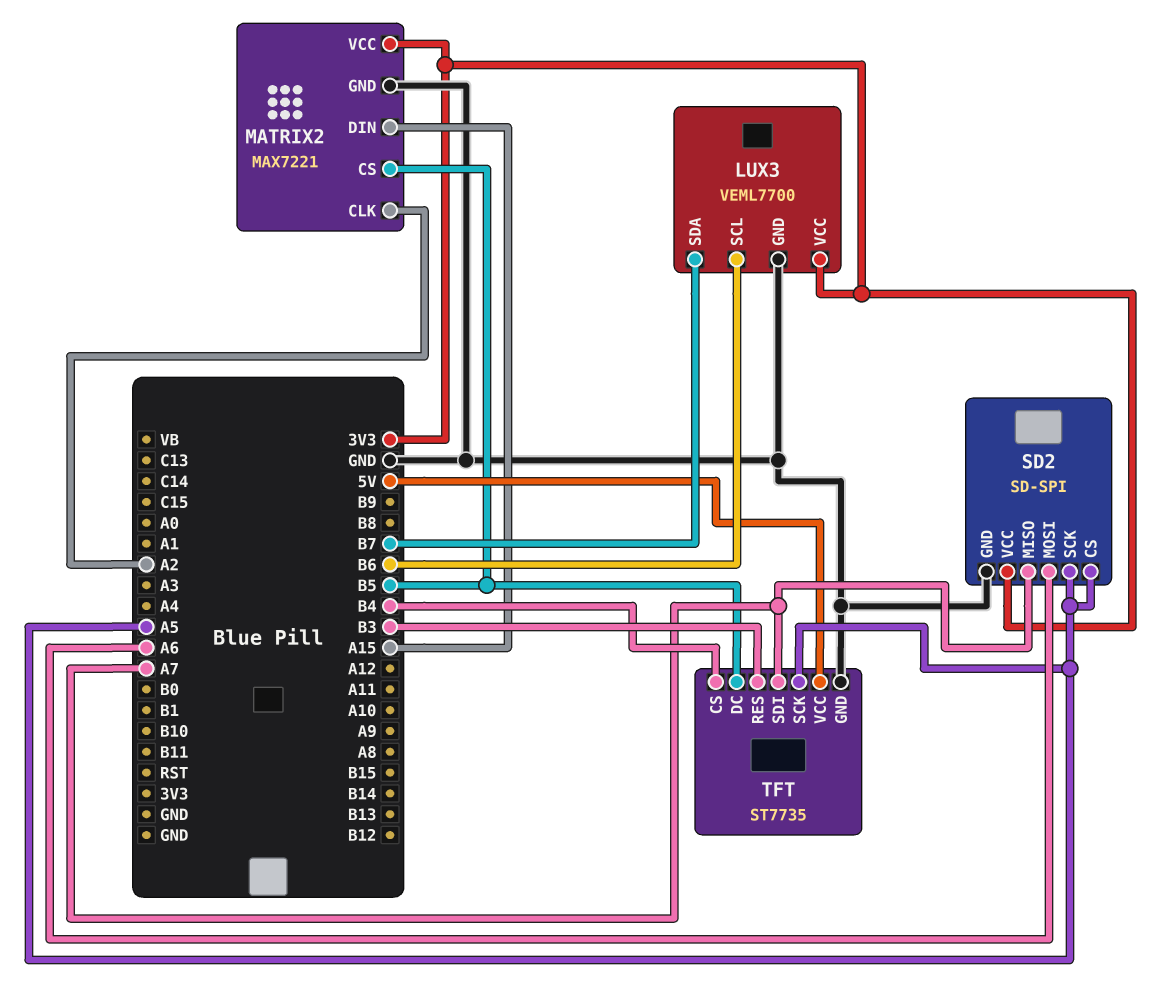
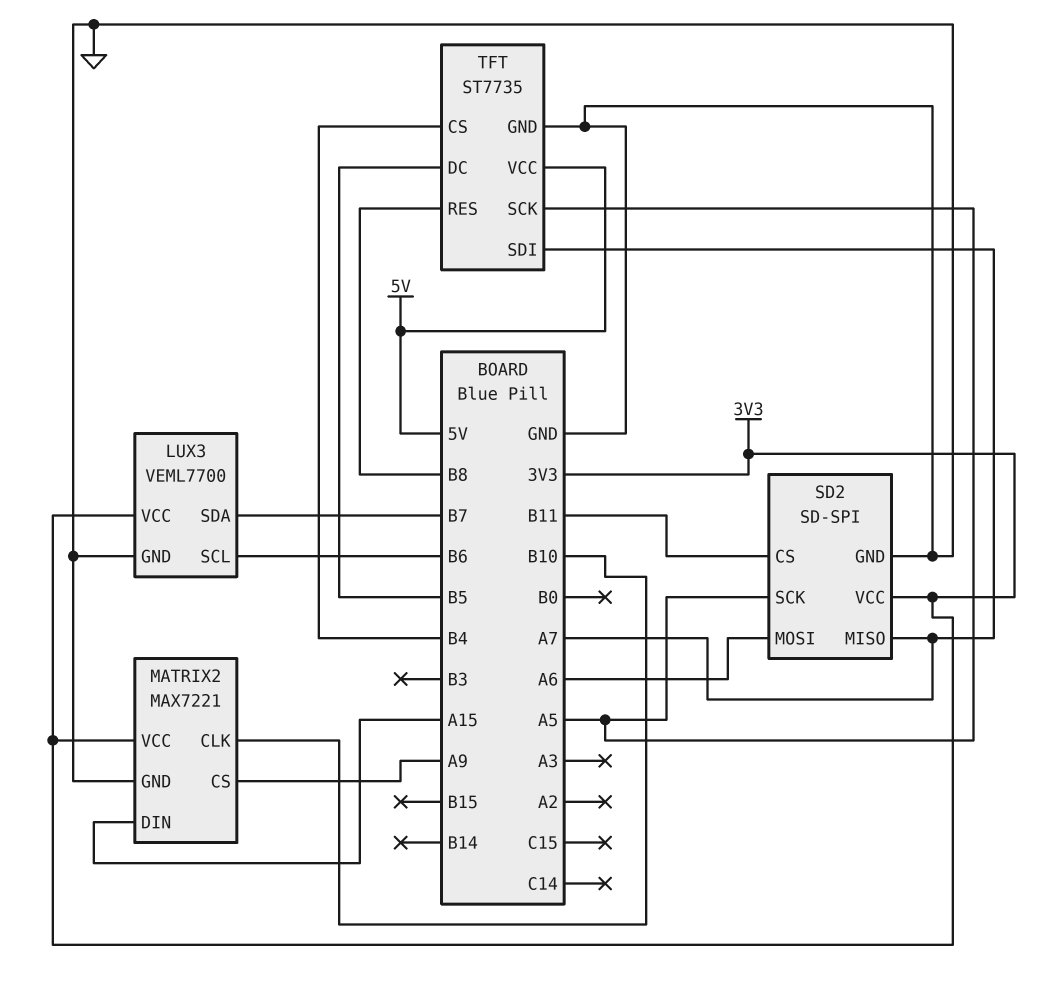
MATRIX2 pin CLK: A2 -> B10
MATRIX2 pin CS: B5 -> A9
SD2 pin CS: A5 -> B11
TFT pin RES: B3 -> B8

